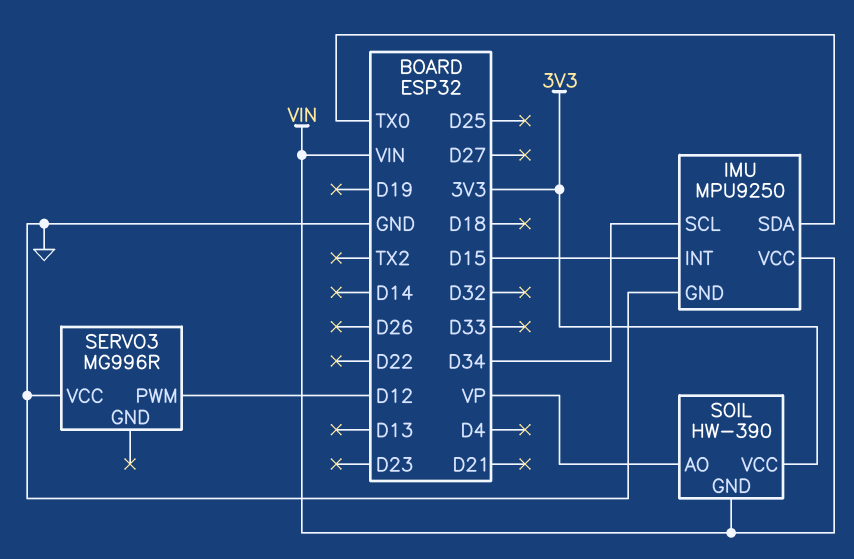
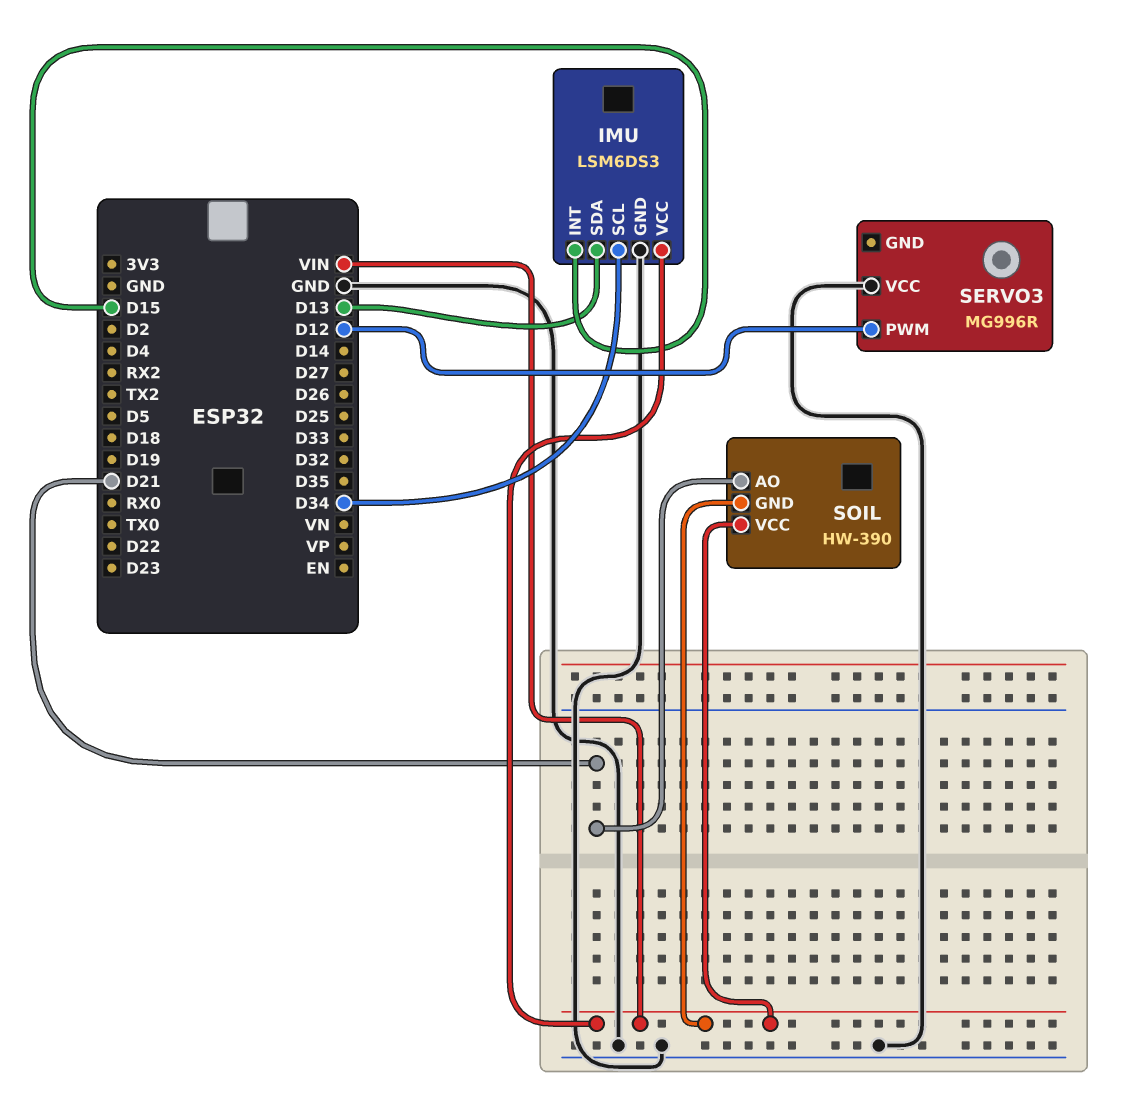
IMU: MPU9250 -> LSM6DS3
IMU pin SDA: TX0 -> D13
SOIL pin AO: VP -> D21
SOIL pin VCC: 3V3 -> VIN

